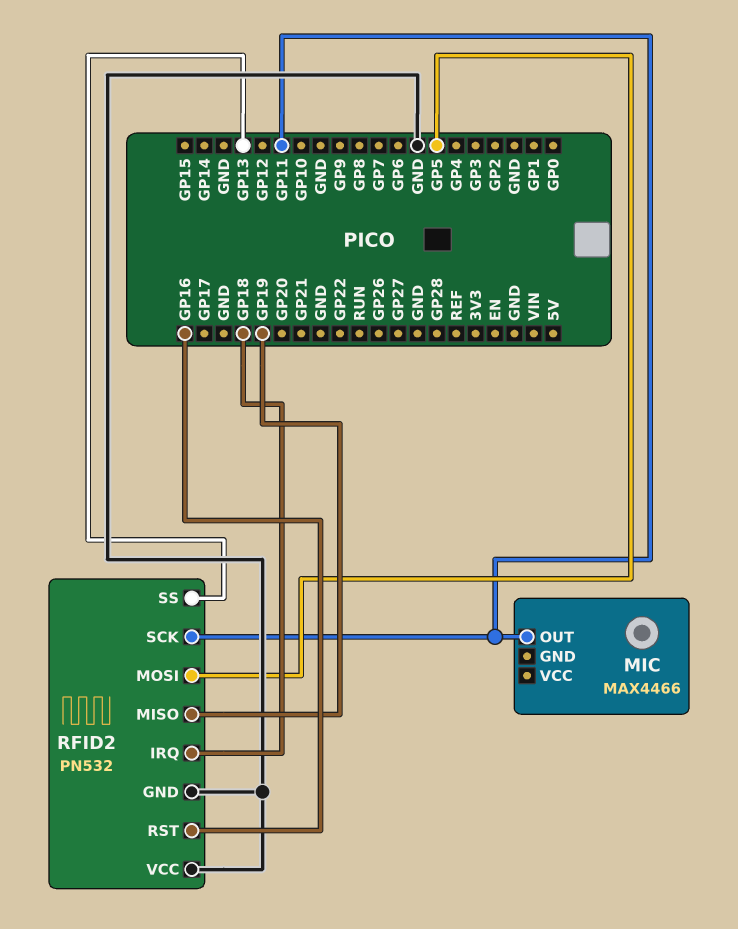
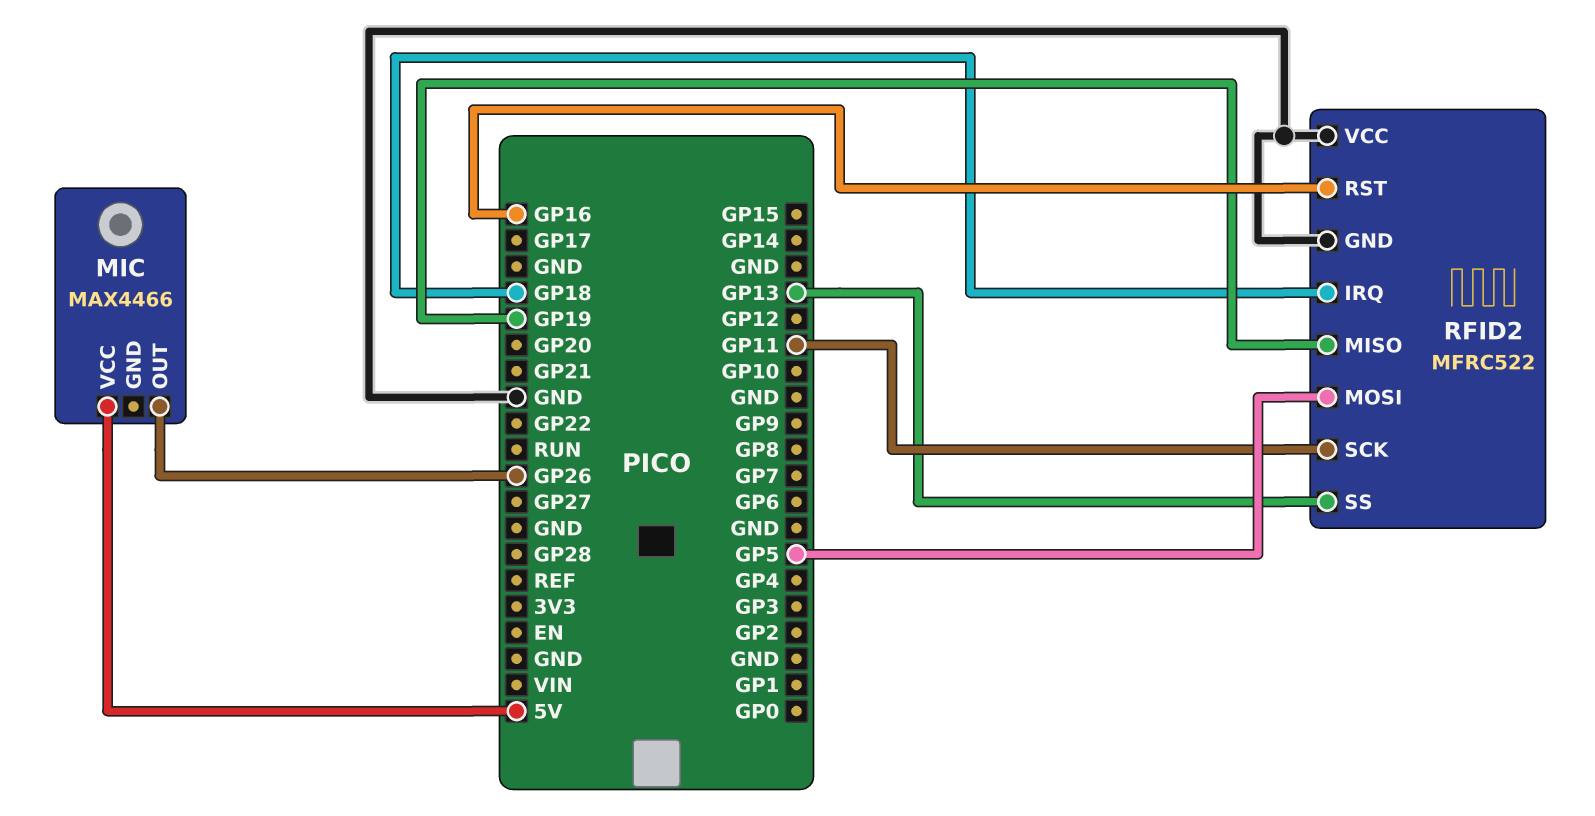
MIC pin OUT: GP11 -> GP26
MIC pin VCC: none -> 5V
RFID2: PN532 -> MFRC522

